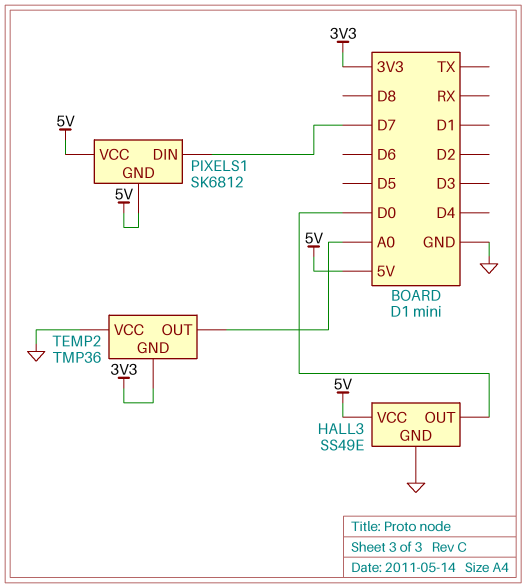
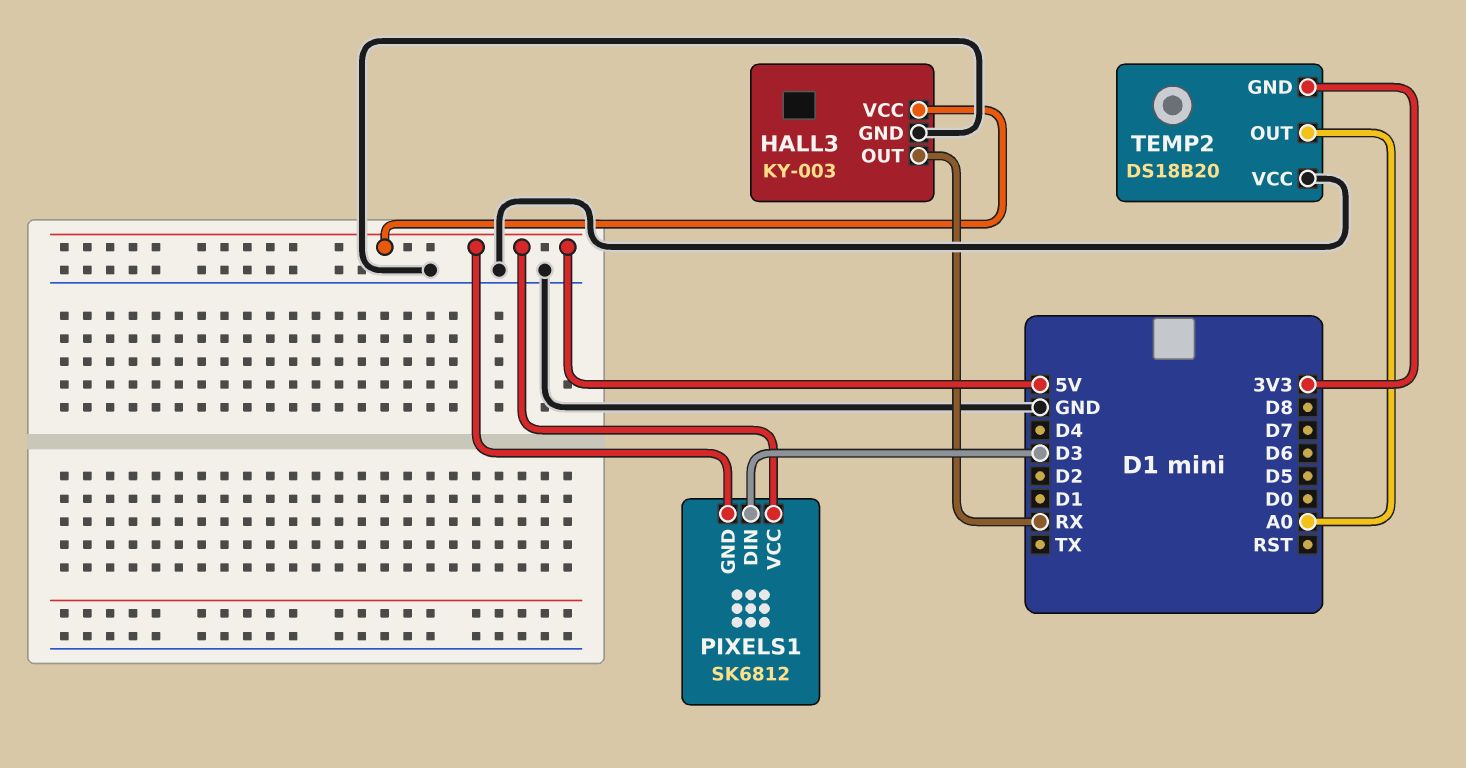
HALL3: SS49E -> KY-003
HALL3 pin OUT: D0 -> RX
PIXELS1 pin DIN: D7 -> D3
TEMP2: TMP36 -> DS18B20

